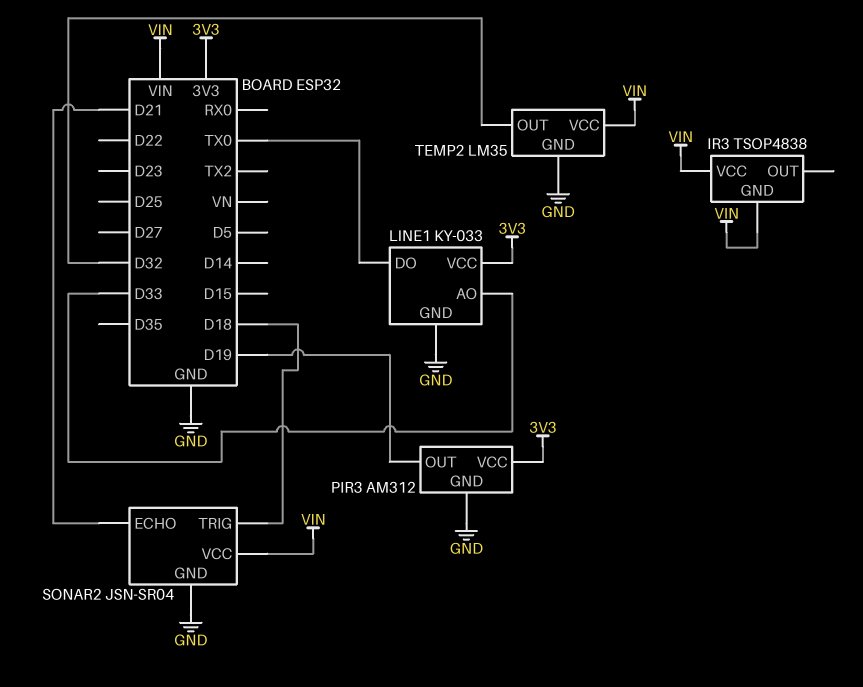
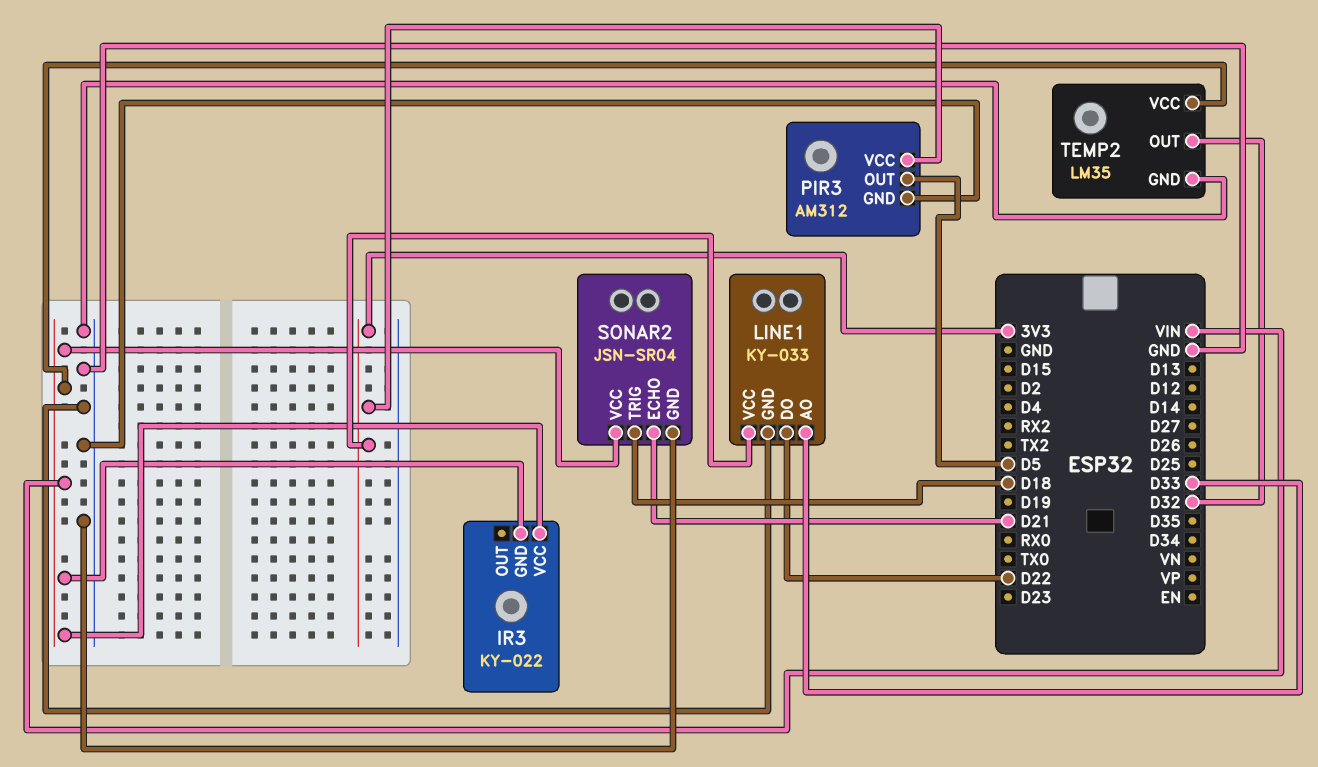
IR3: TSOP4838 -> KY-022
LINE1 pin DO: TX0 -> D22
PIR3 pin OUT: D19 -> D5

